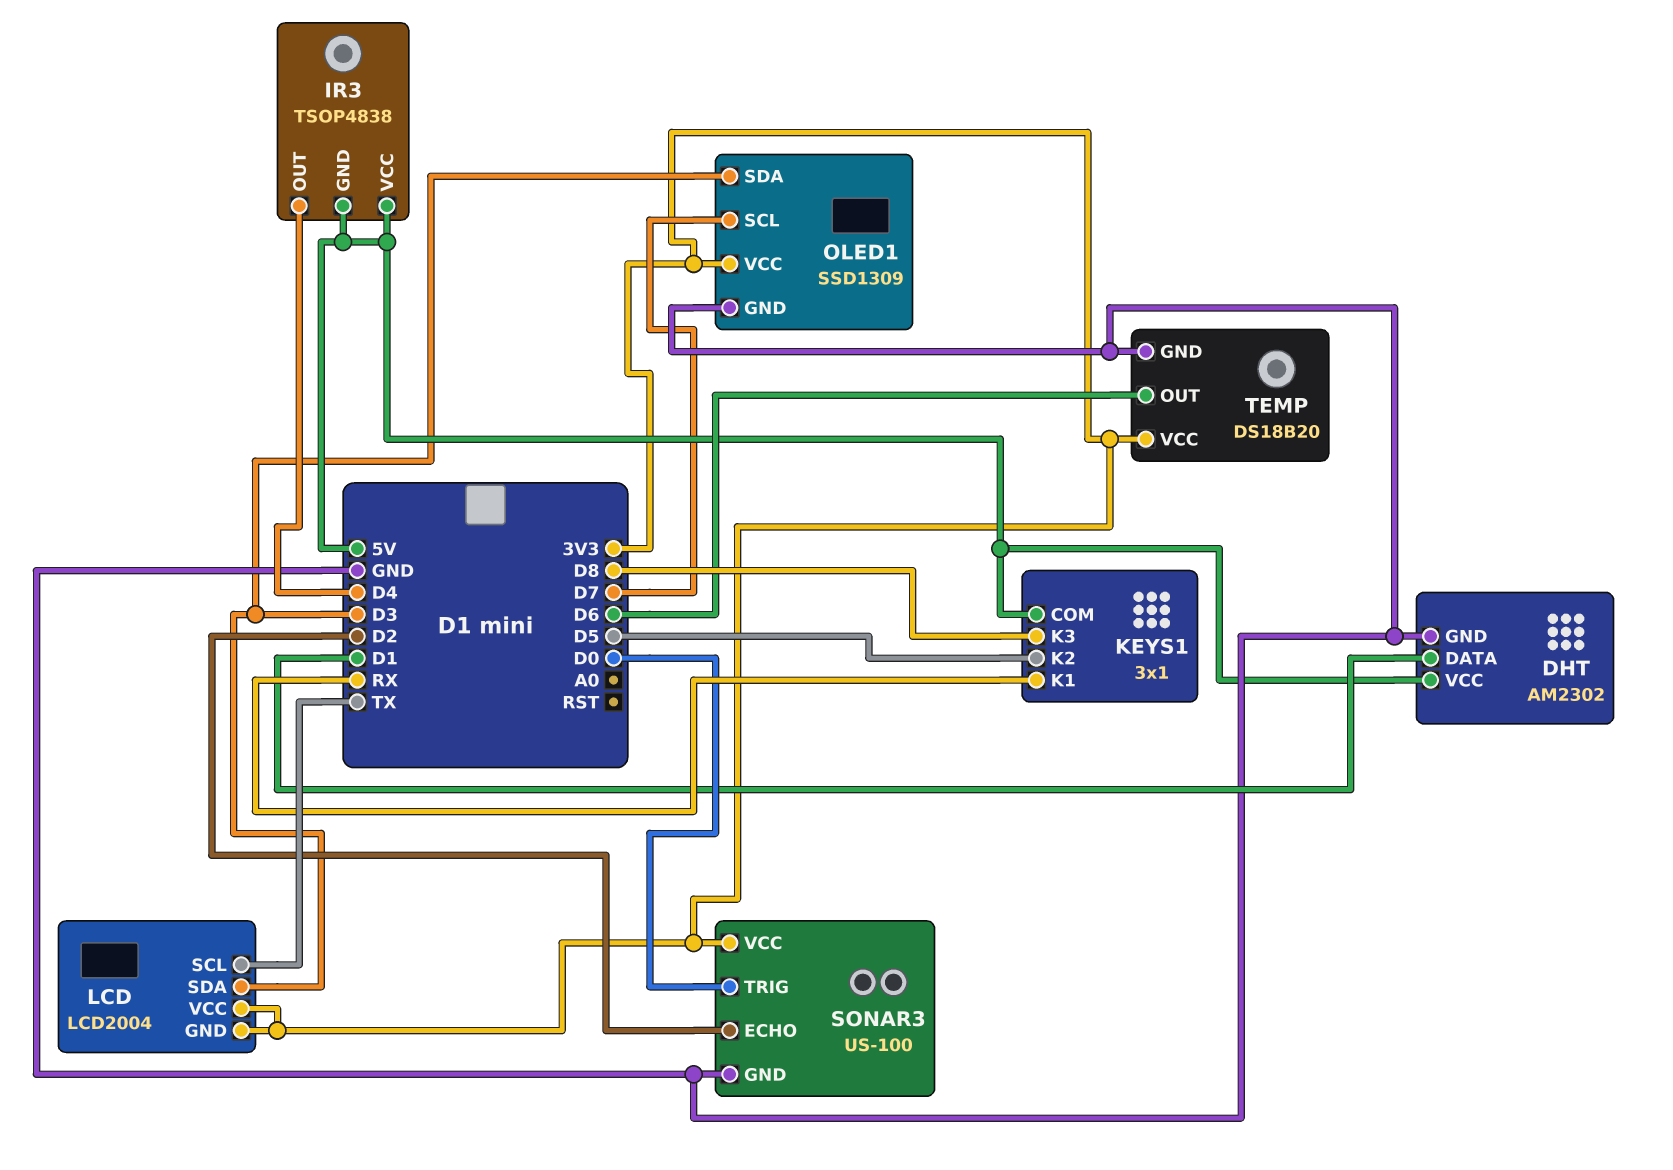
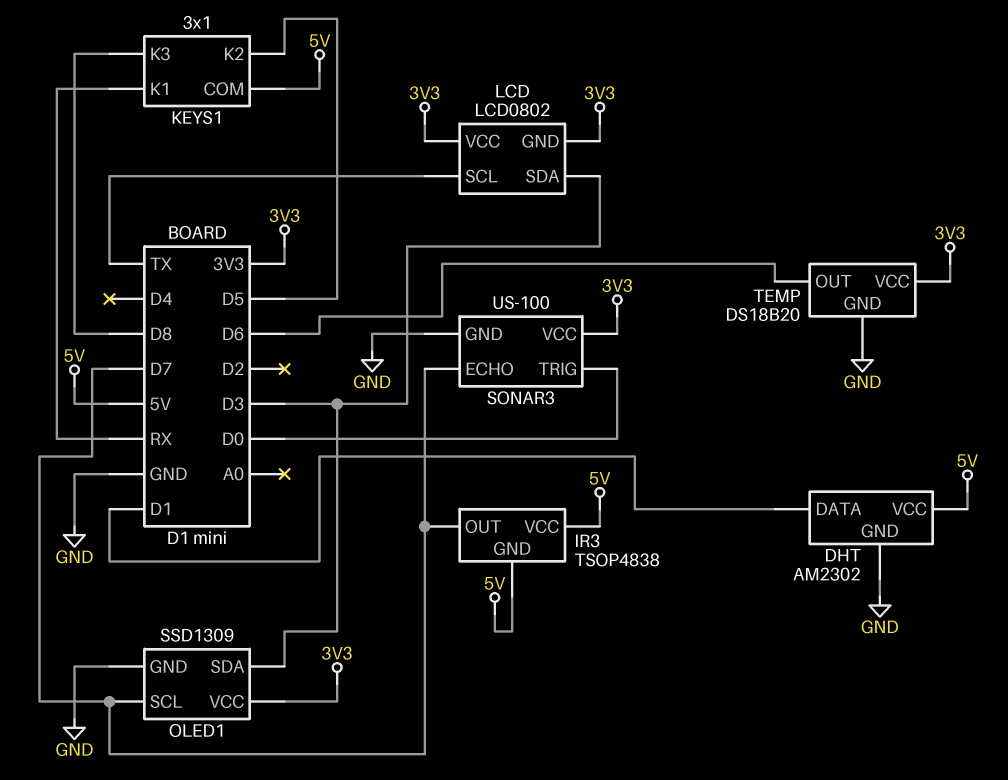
IR3 pin OUT: D4 -> D7
LCD: LCD2004 -> LCD0802
SONAR3 pin ECHO: D2 -> D7

